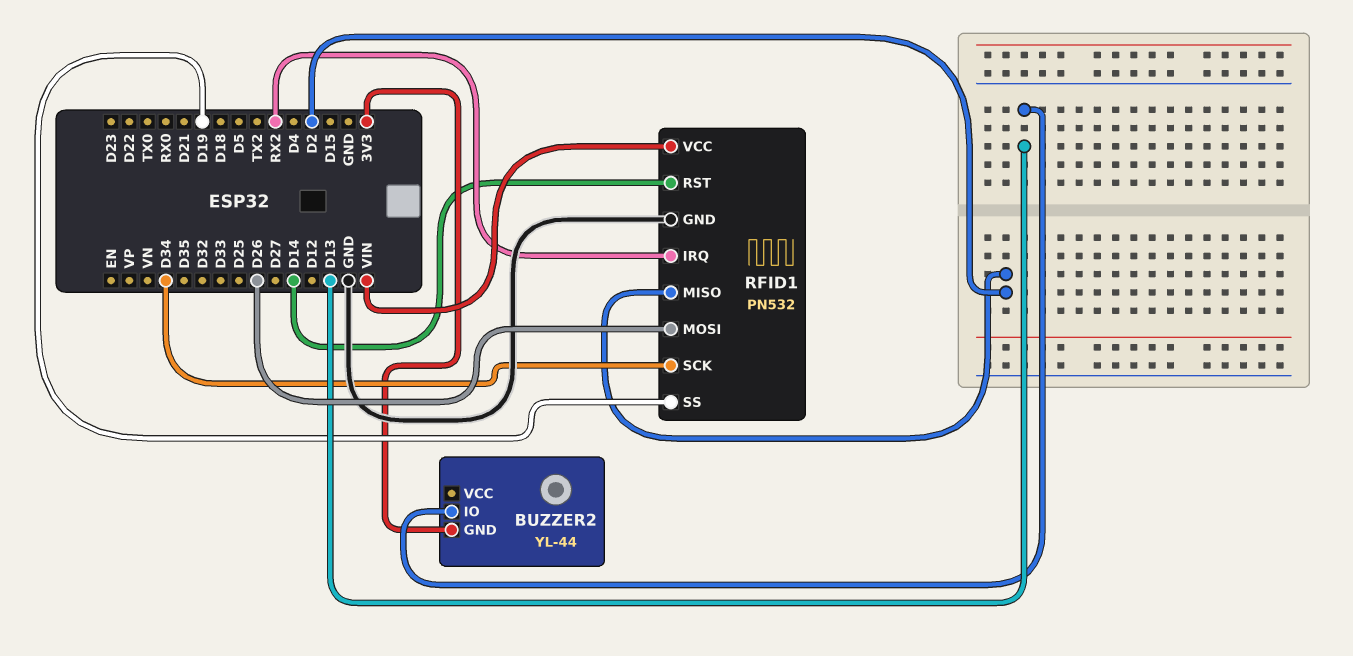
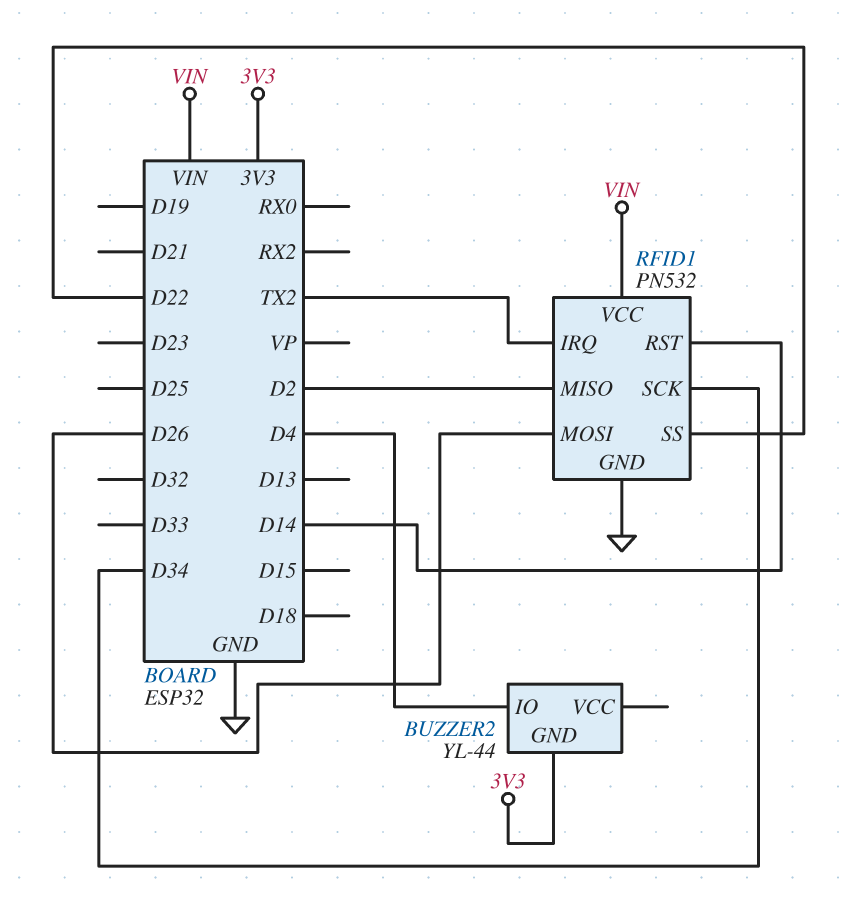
BUZZER2 pin IO: D13 -> D4
RFID1 pin IRQ: RX2 -> TX2
RFID1 pin SS: D19 -> D22

